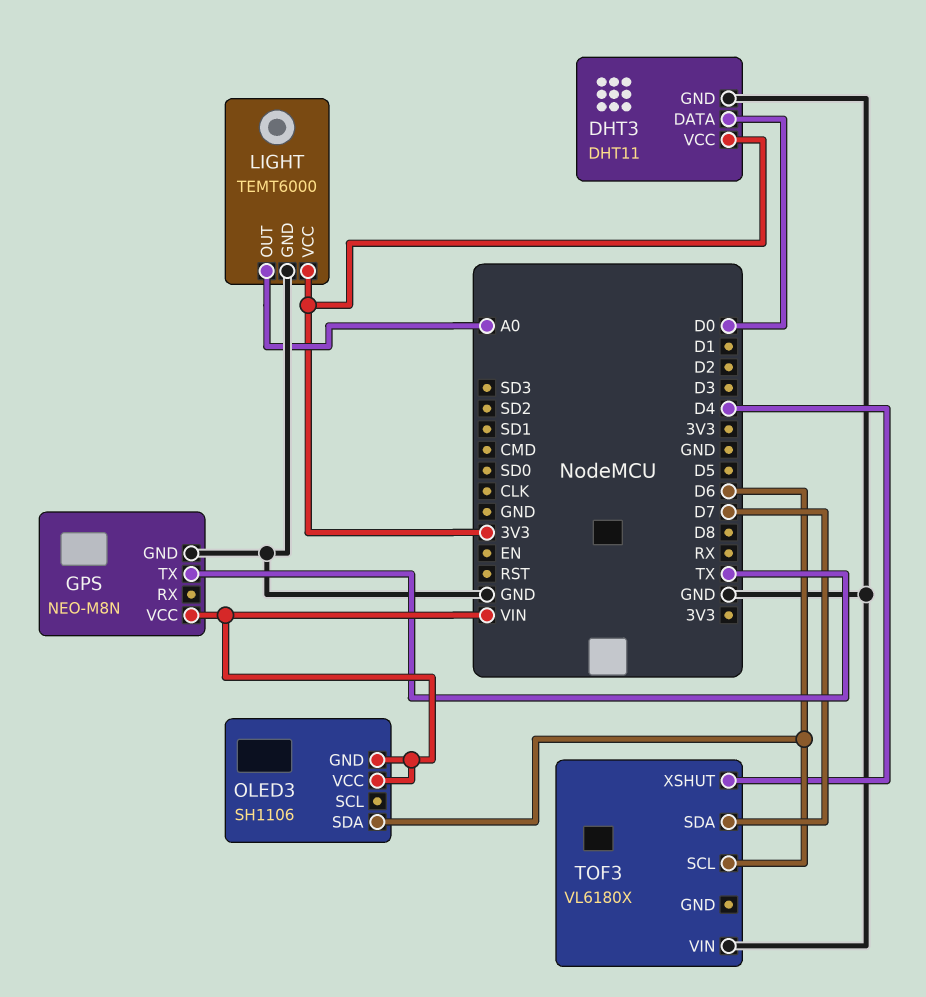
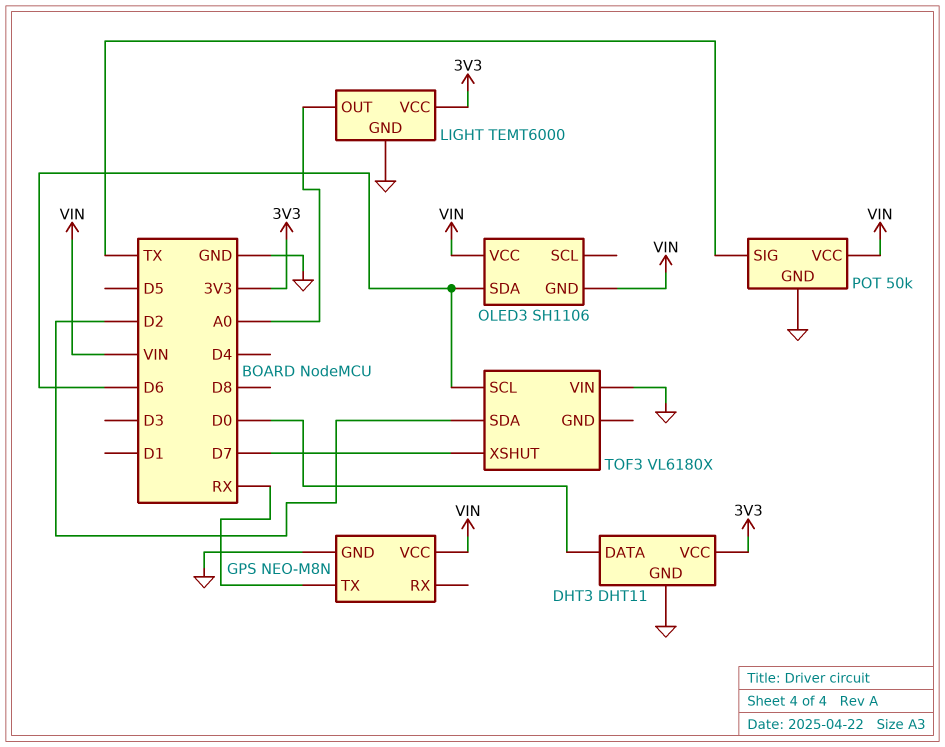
GPS pin TX: TX -> RX
POT: none -> 50k
POT pin GND: none -> GND
POT pin SIG: none -> TX
POT pin VCC: none -> VIN
TOF3 pin SDA: D7 -> D2
TOF3 pin XSHUT: D4 -> D7

